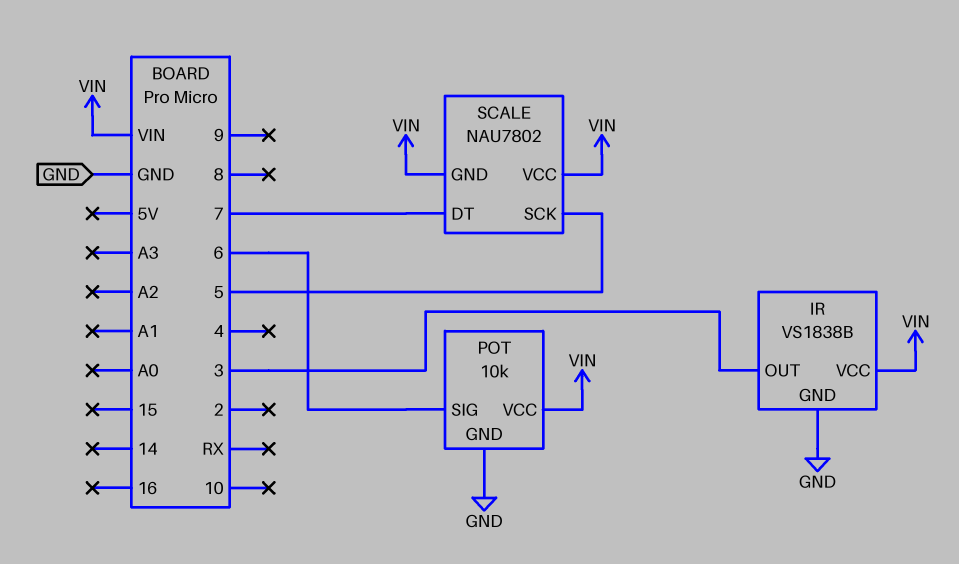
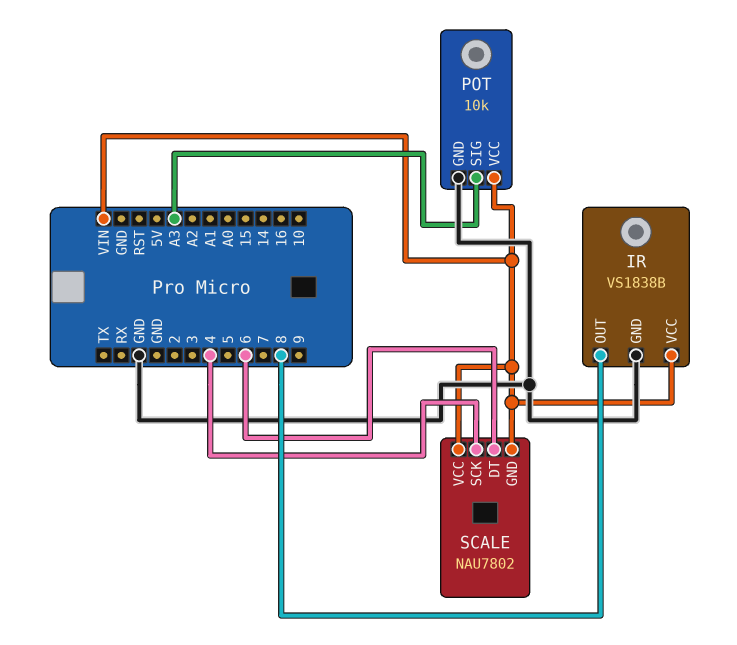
IR pin OUT: 3 -> 8
POT pin SIG: 6 -> A3
SCALE pin DT: 7 -> 6
SCALE pin SCK: 5 -> 4

